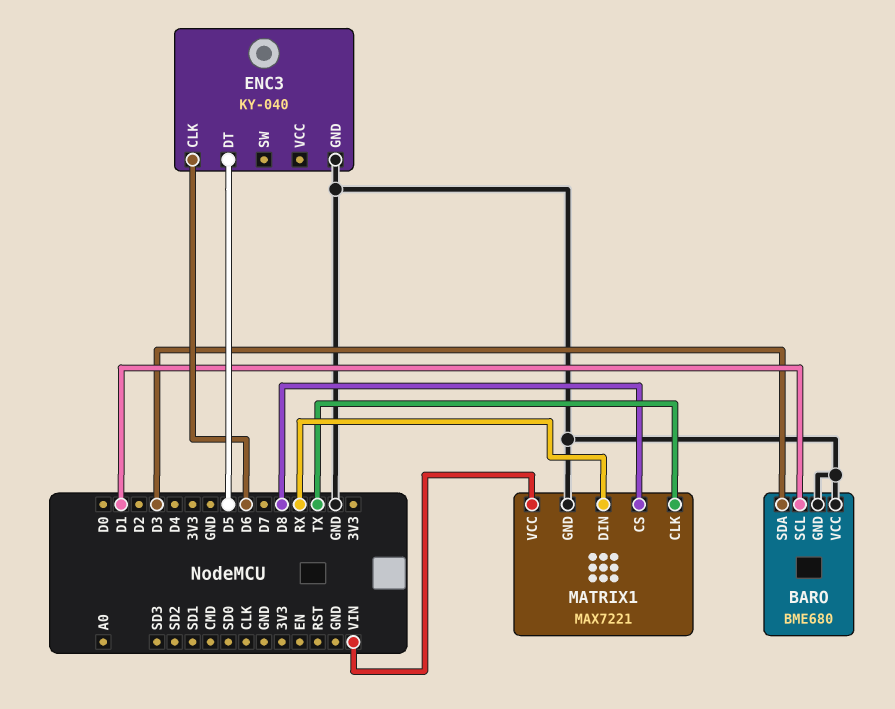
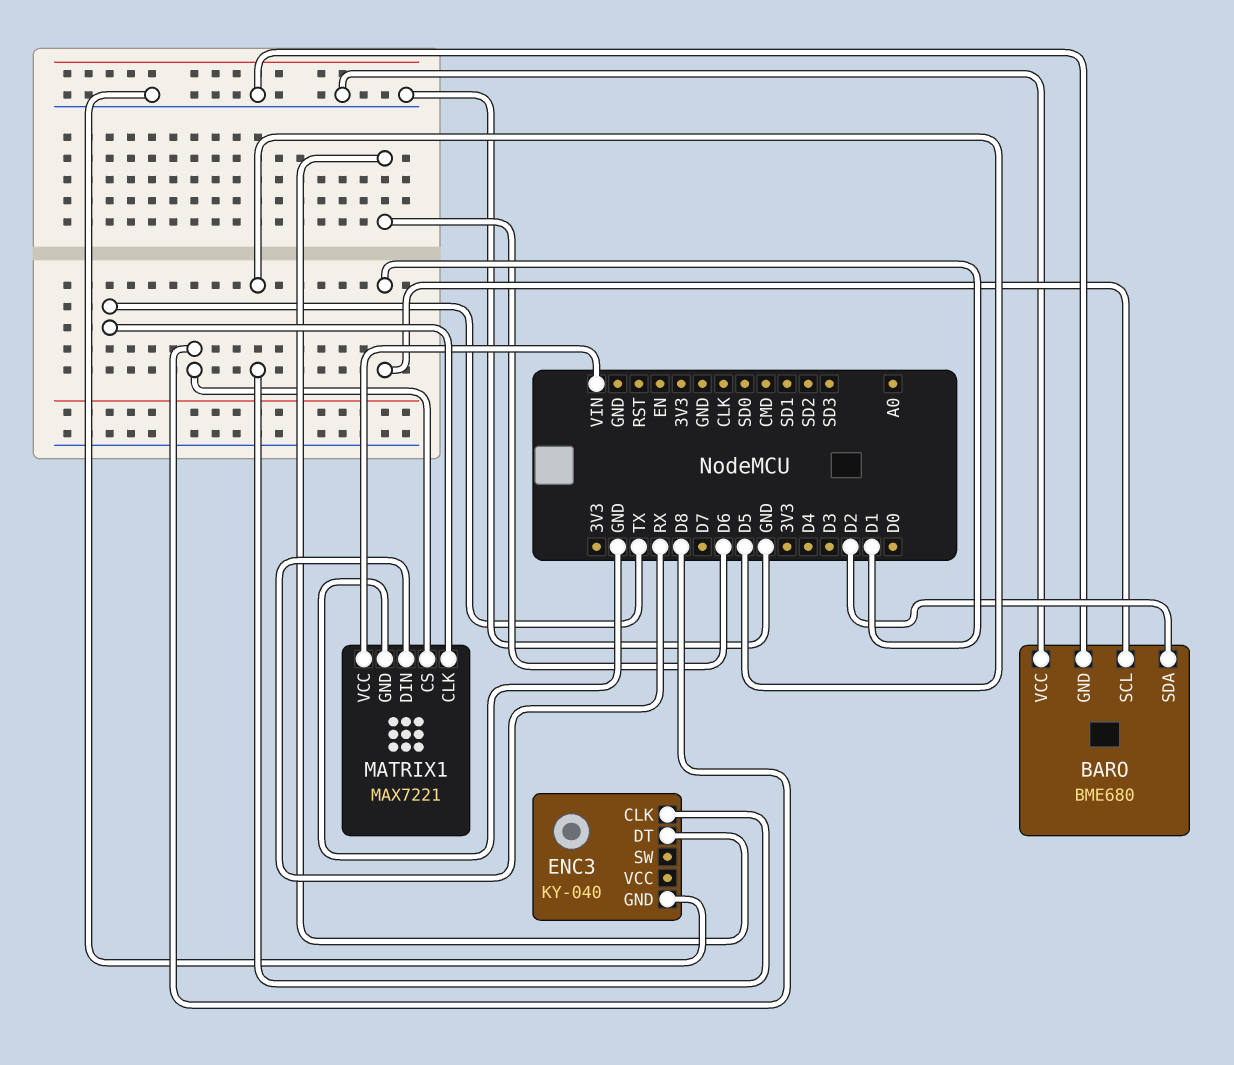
BARO pin SDA: D3 -> D2
ENC3 pin CLK: D6 -> D5
ENC3 pin DT: D5 -> D6

